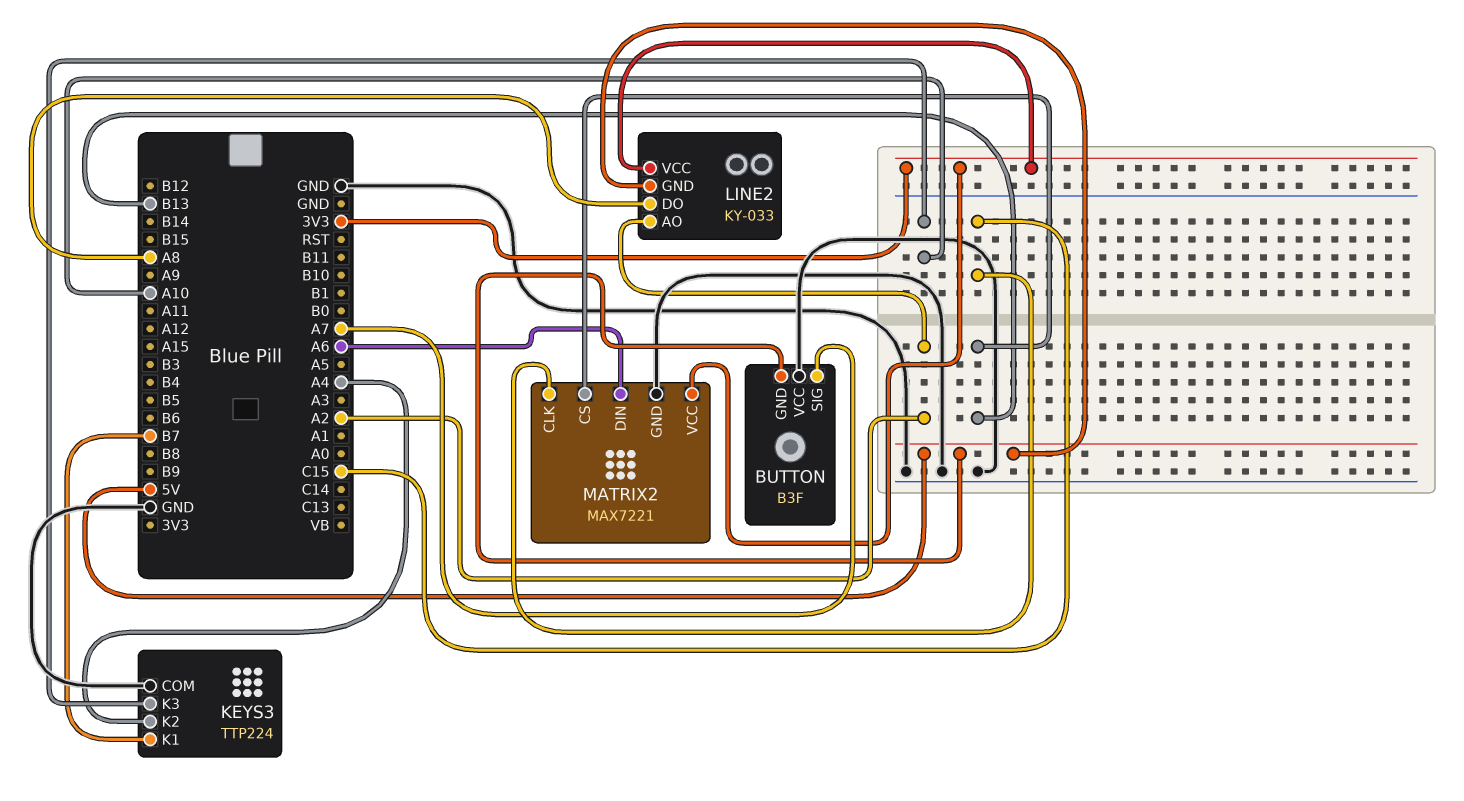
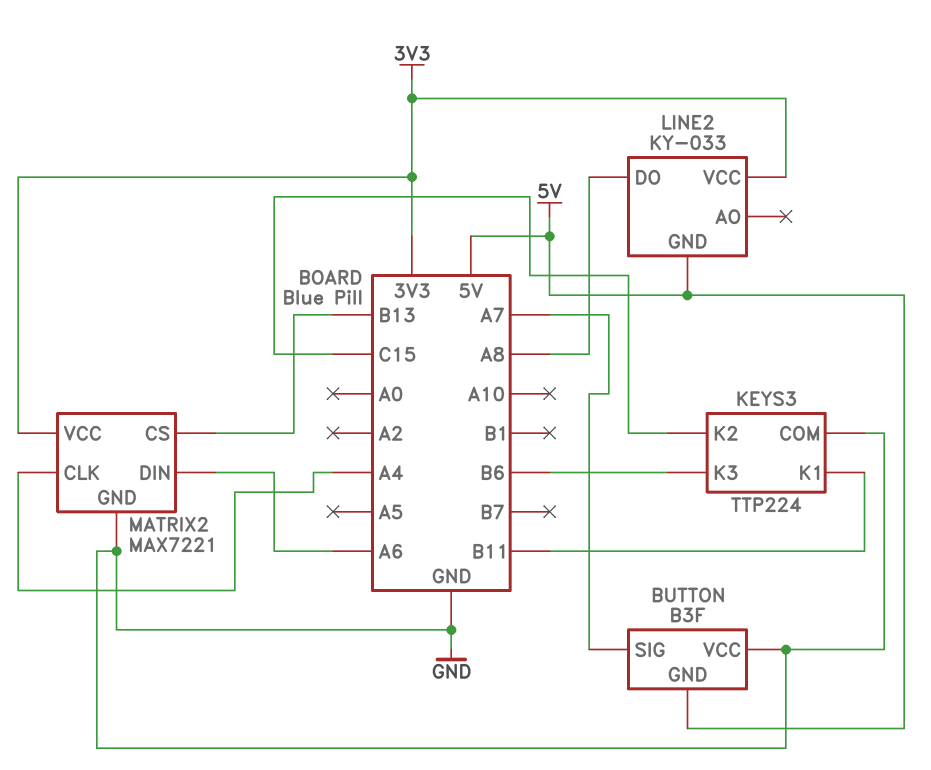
KEYS3 pin K1: B7 -> B11
KEYS3 pin K2: A4 -> C15
KEYS3 pin K3: A10 -> B6
LINE2 pin AO: A2 -> none
MATRIX2 pin CLK: C15 -> A4

